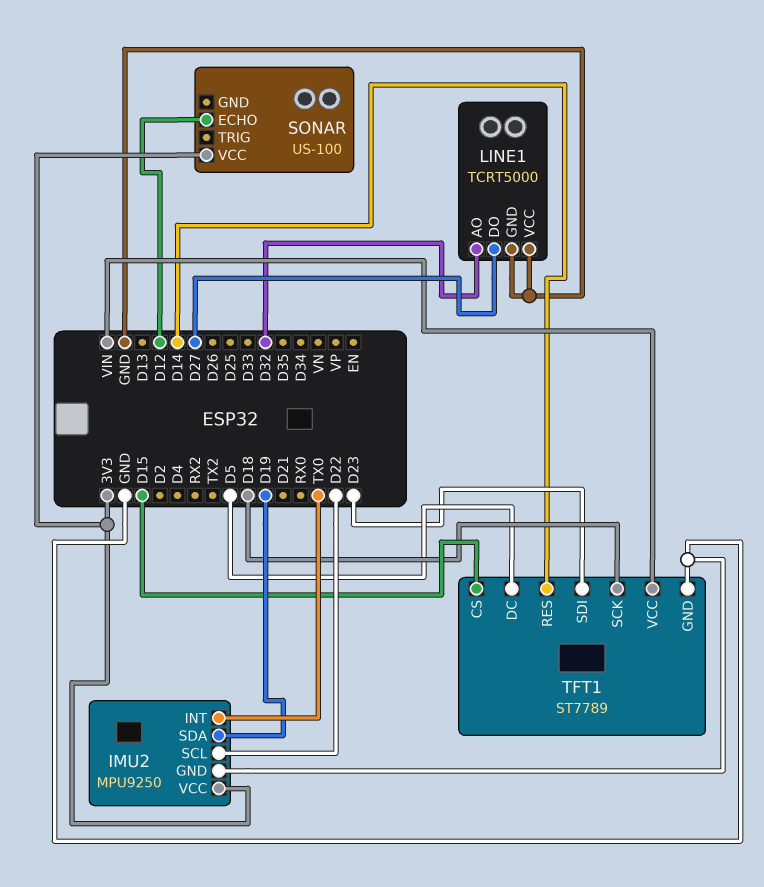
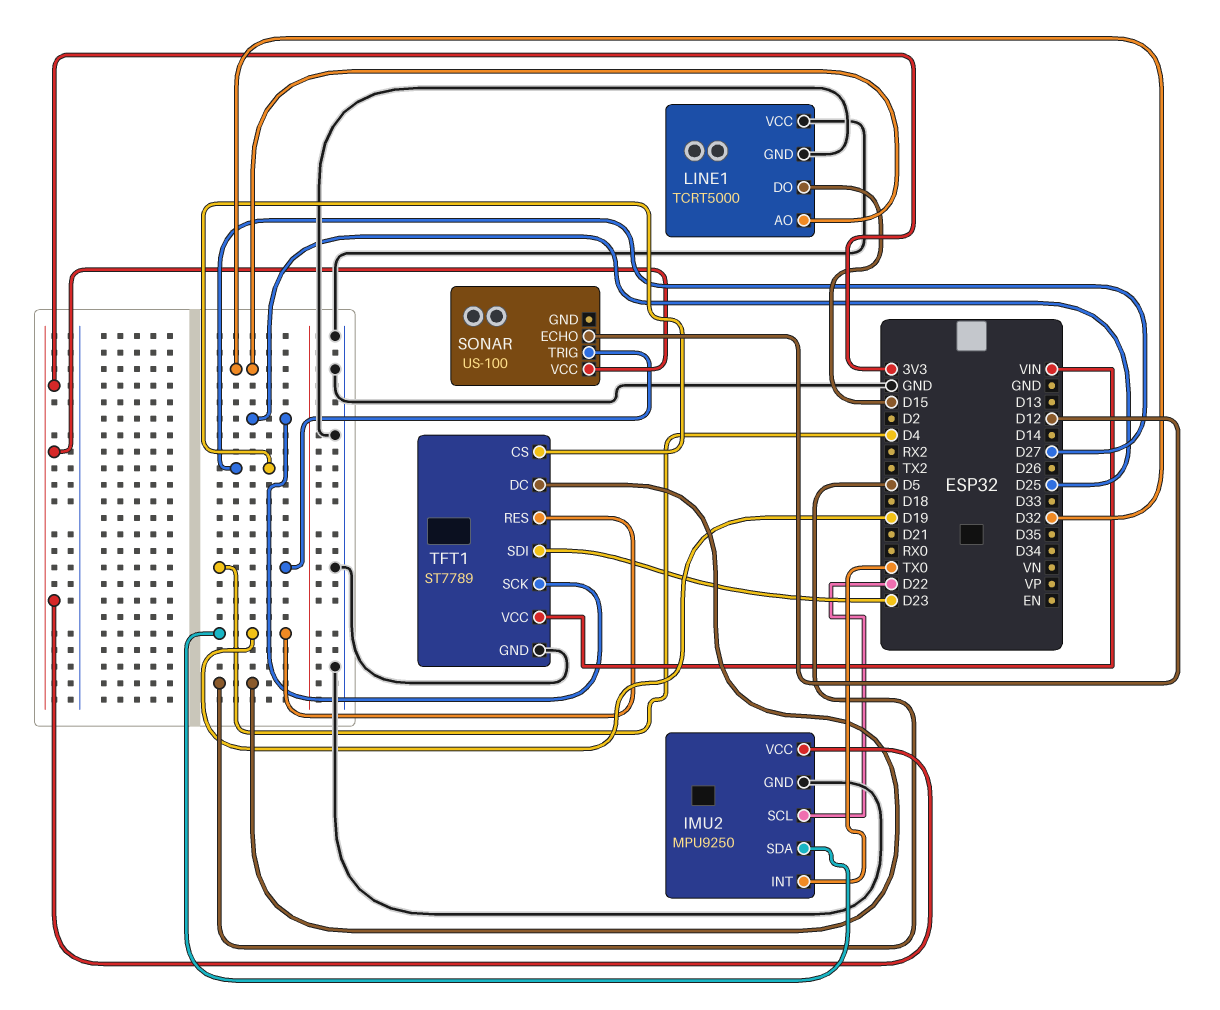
LINE1 pin DO: D27 -> D15
SONAR pin TRIG: none -> D4
TFT1 pin CS: D15 -> D27
TFT1 pin RES: D14 -> D19
TFT1 pin SCK: D18 -> D25

